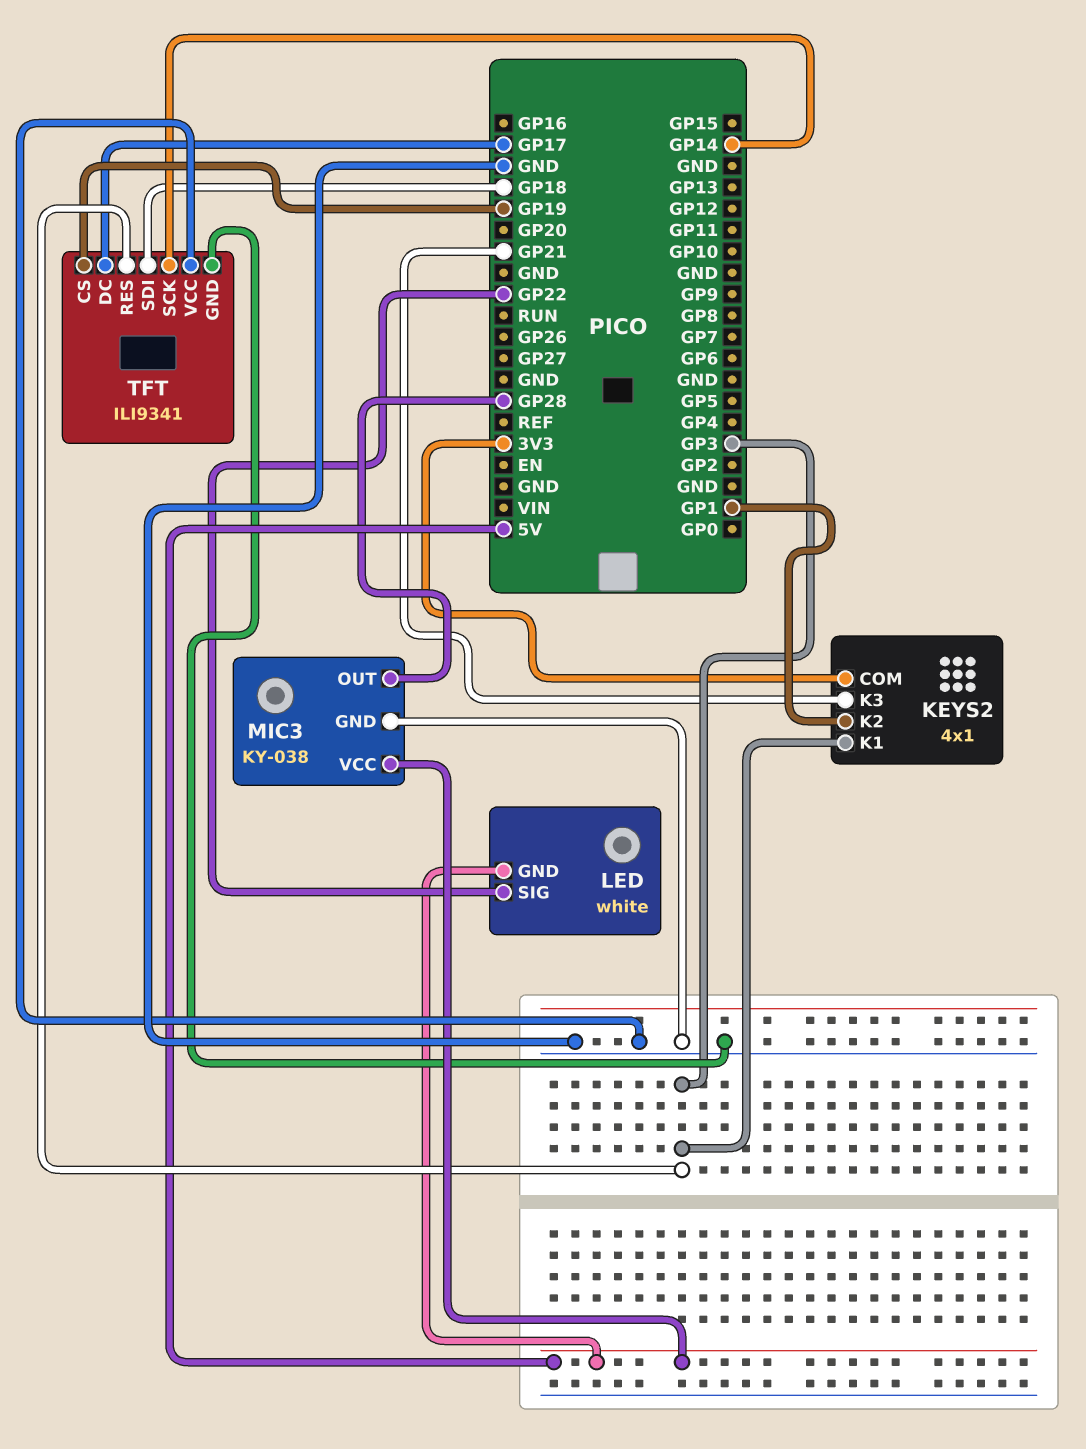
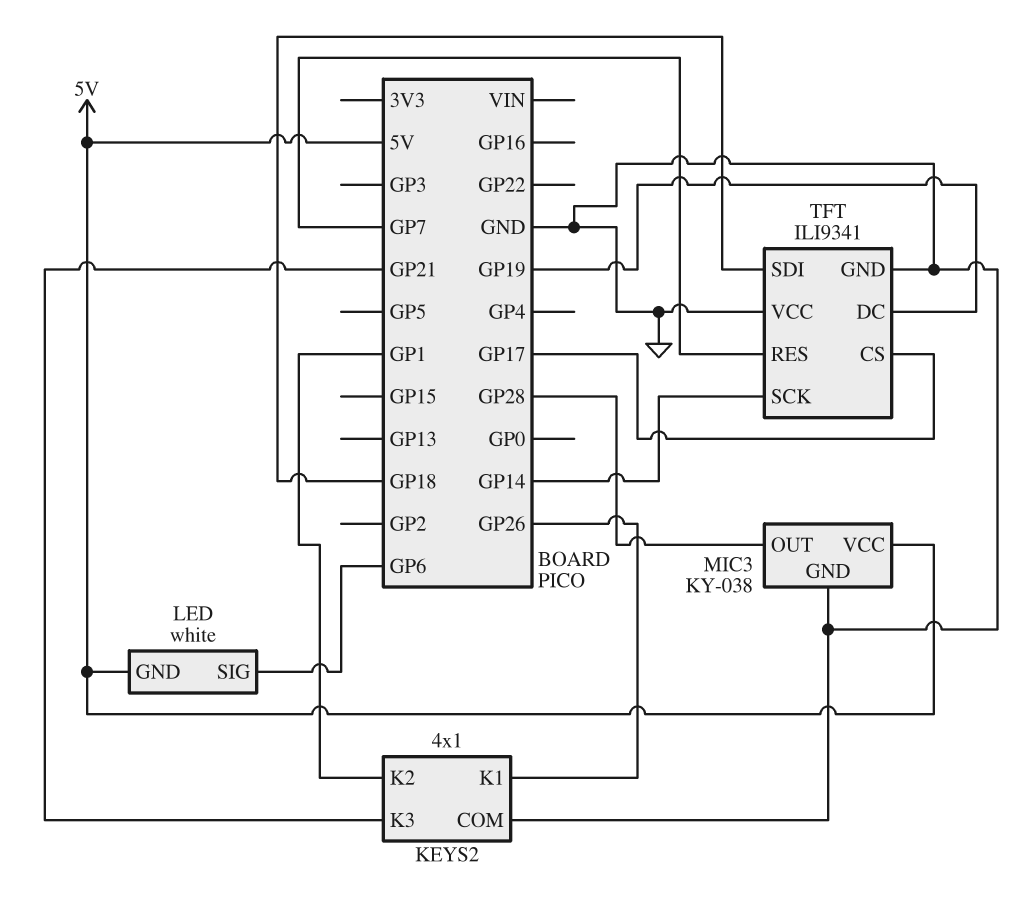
KEYS2 pin COM: 3V3 -> GND
KEYS2 pin K1: GP3 -> GP26
LED pin SIG: GP22 -> GP6
TFT pin CS: GP19 -> GP17
TFT pin DC: GP17 -> GP19
TFT pin RES: GP3 -> GP7

